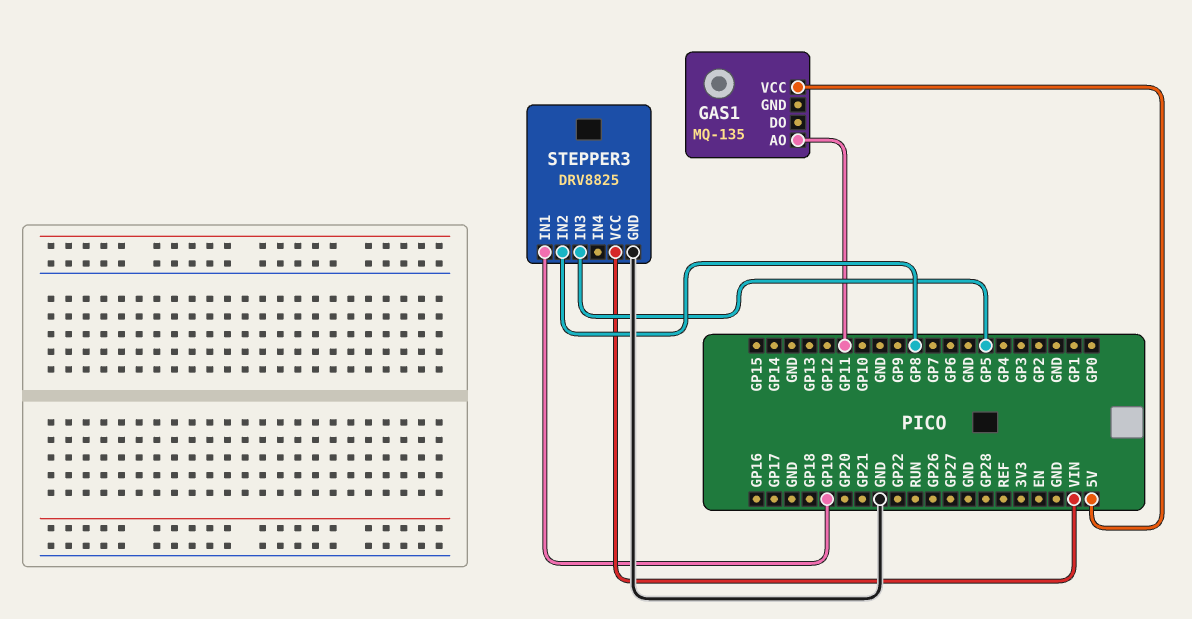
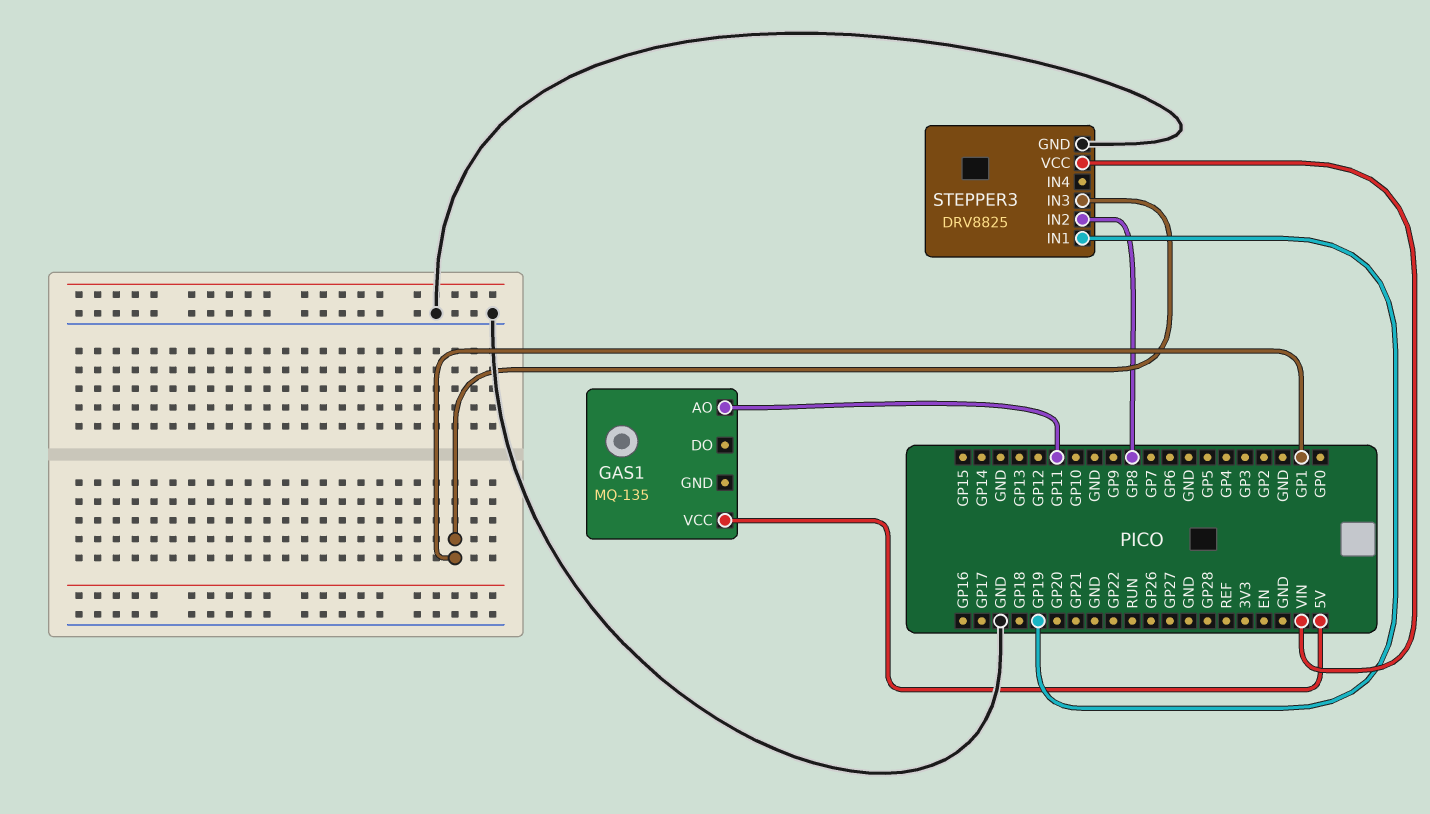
STEPPER3 pin IN3: GP5 -> GP1

